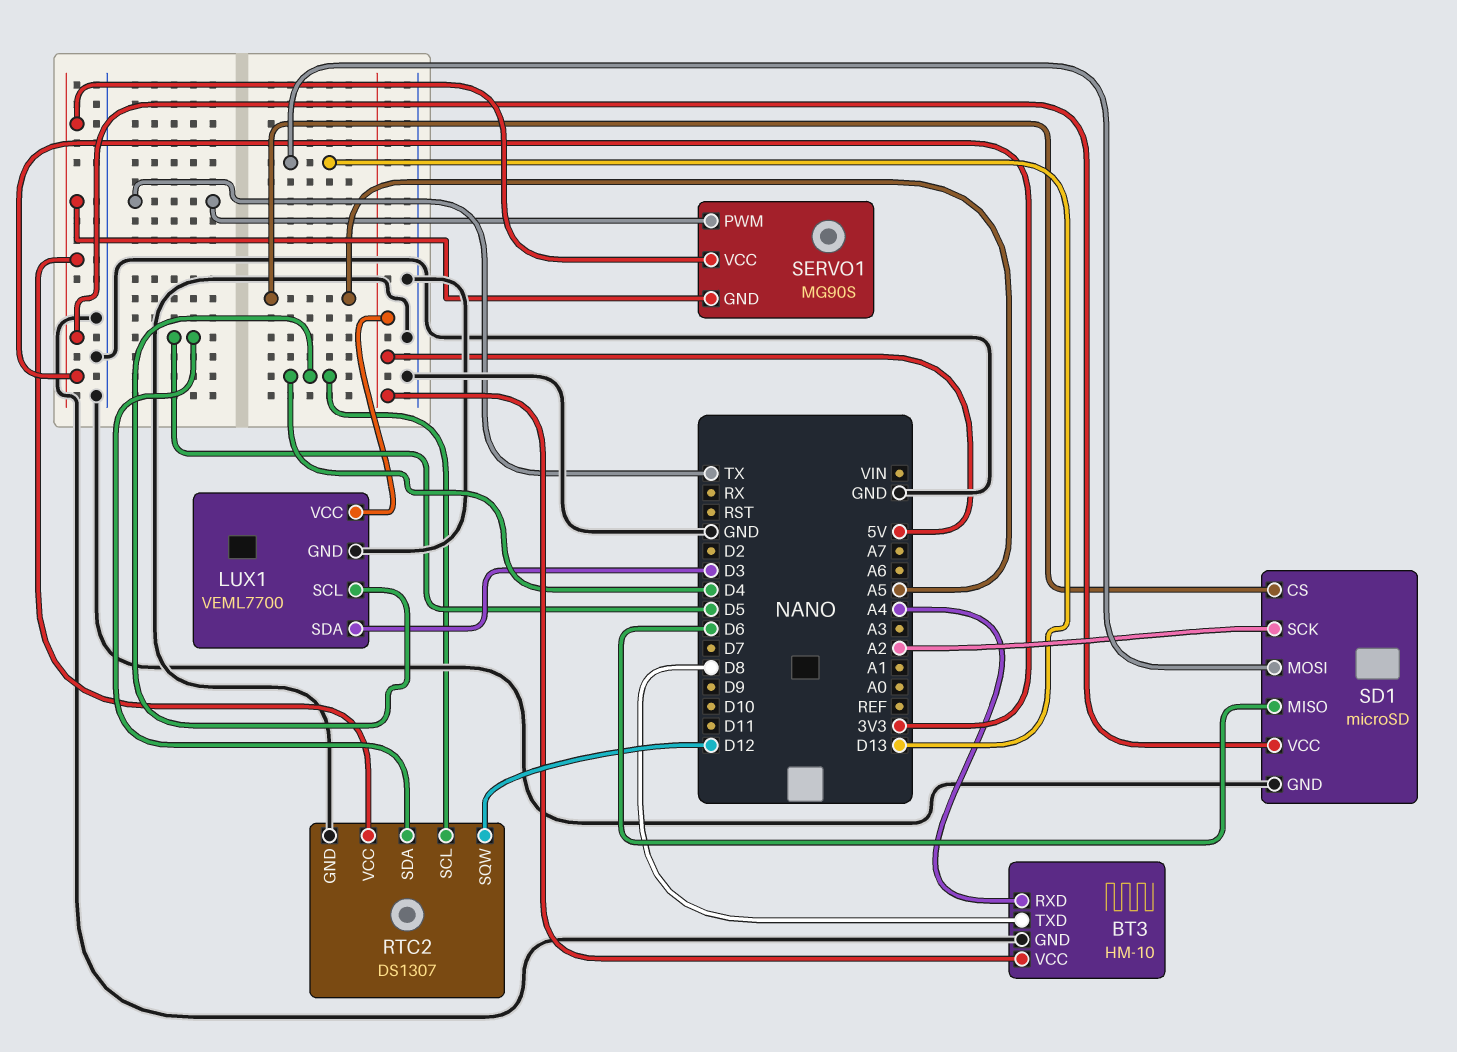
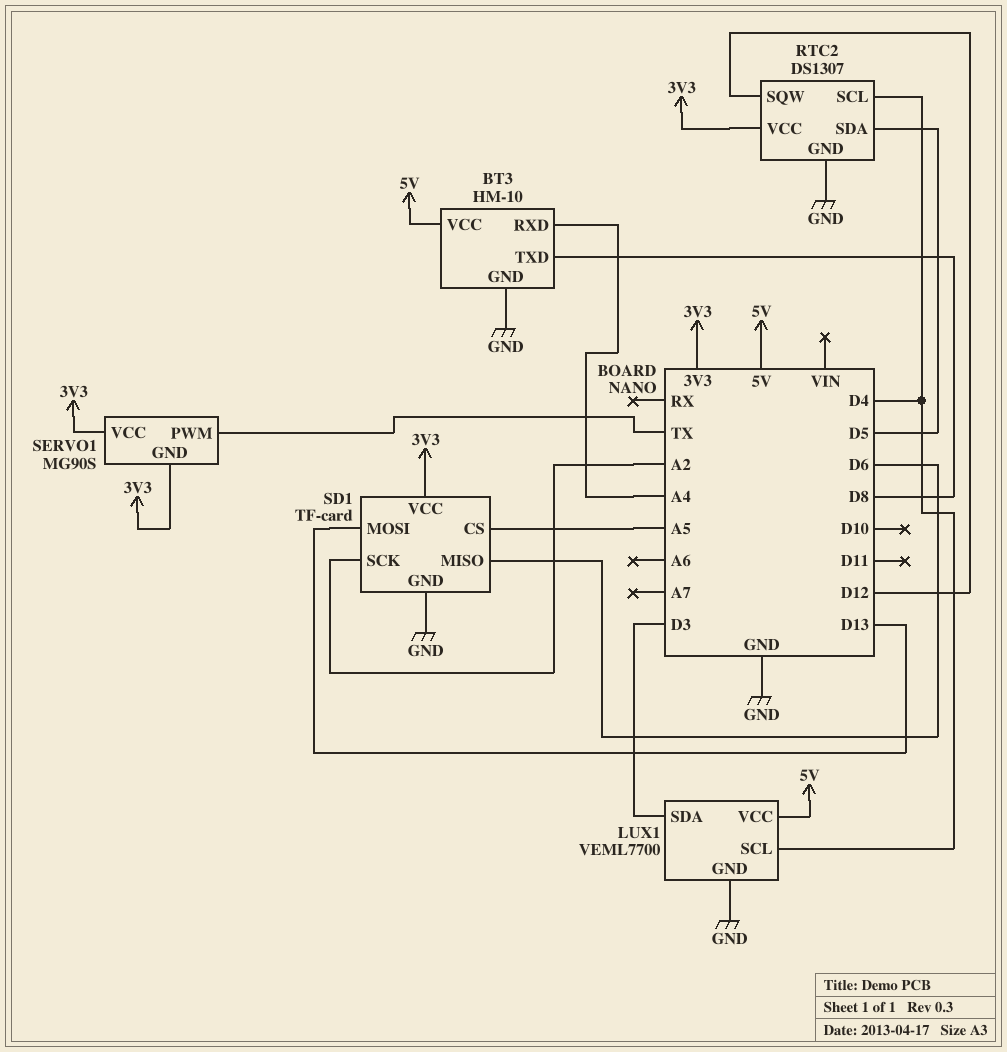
SD1: microSD -> TF-card

